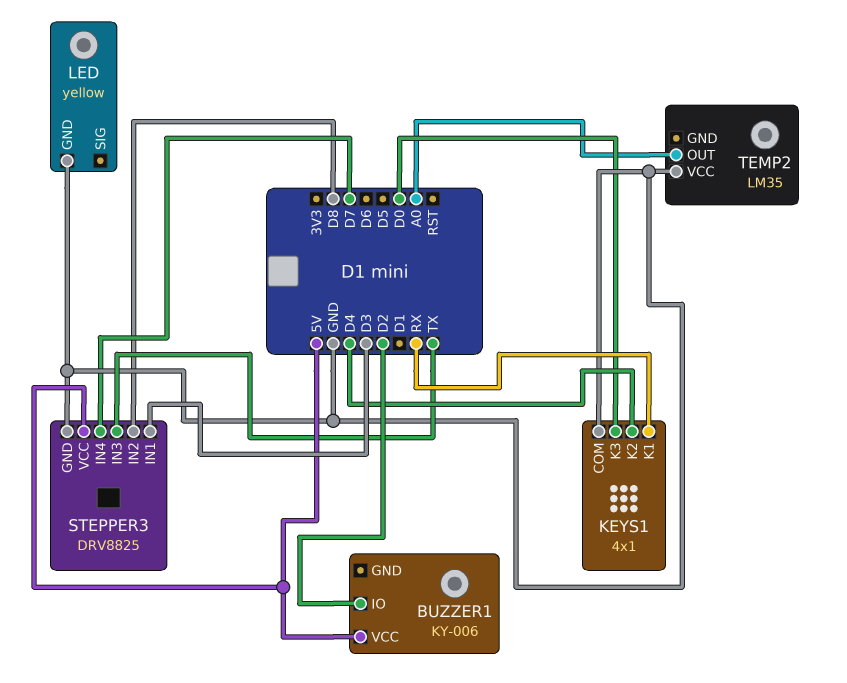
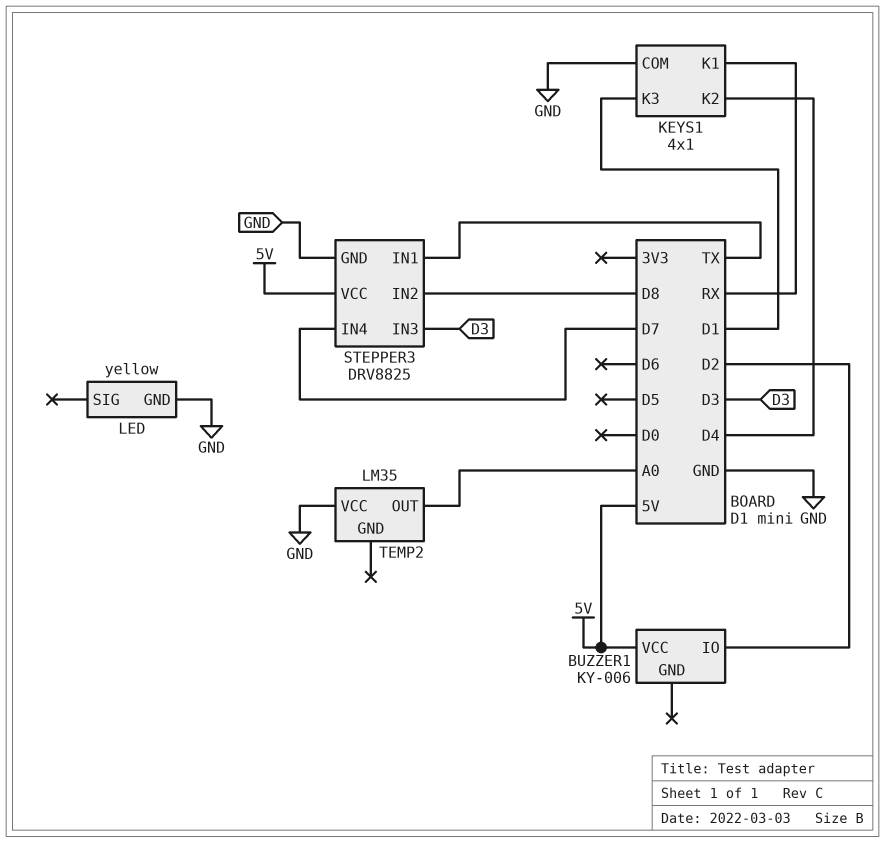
KEYS1 pin K3: D0 -> D1
STEPPER3 pin IN1: D3 -> TX
STEPPER3 pin IN3: TX -> D3

